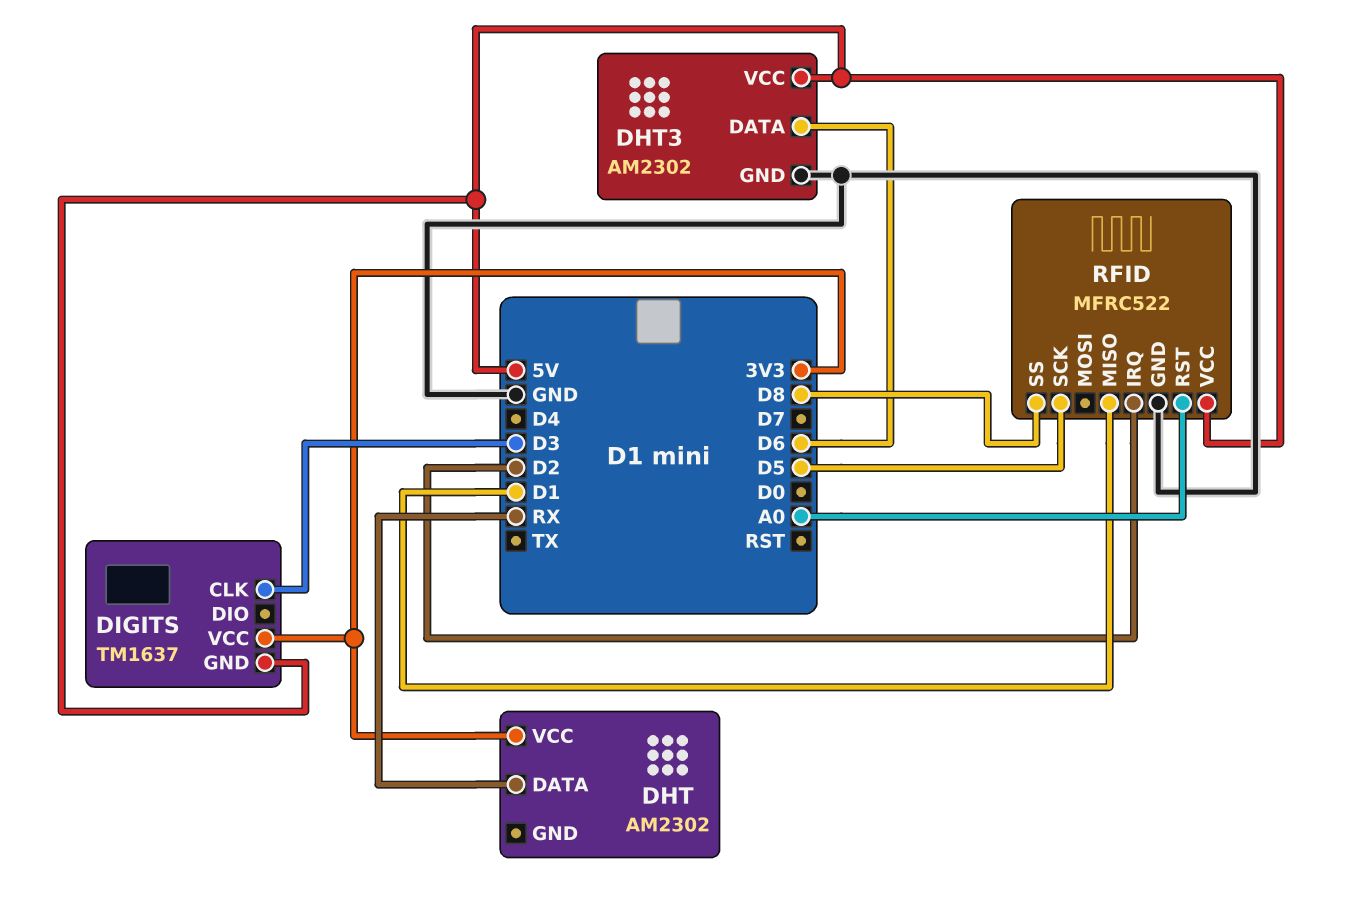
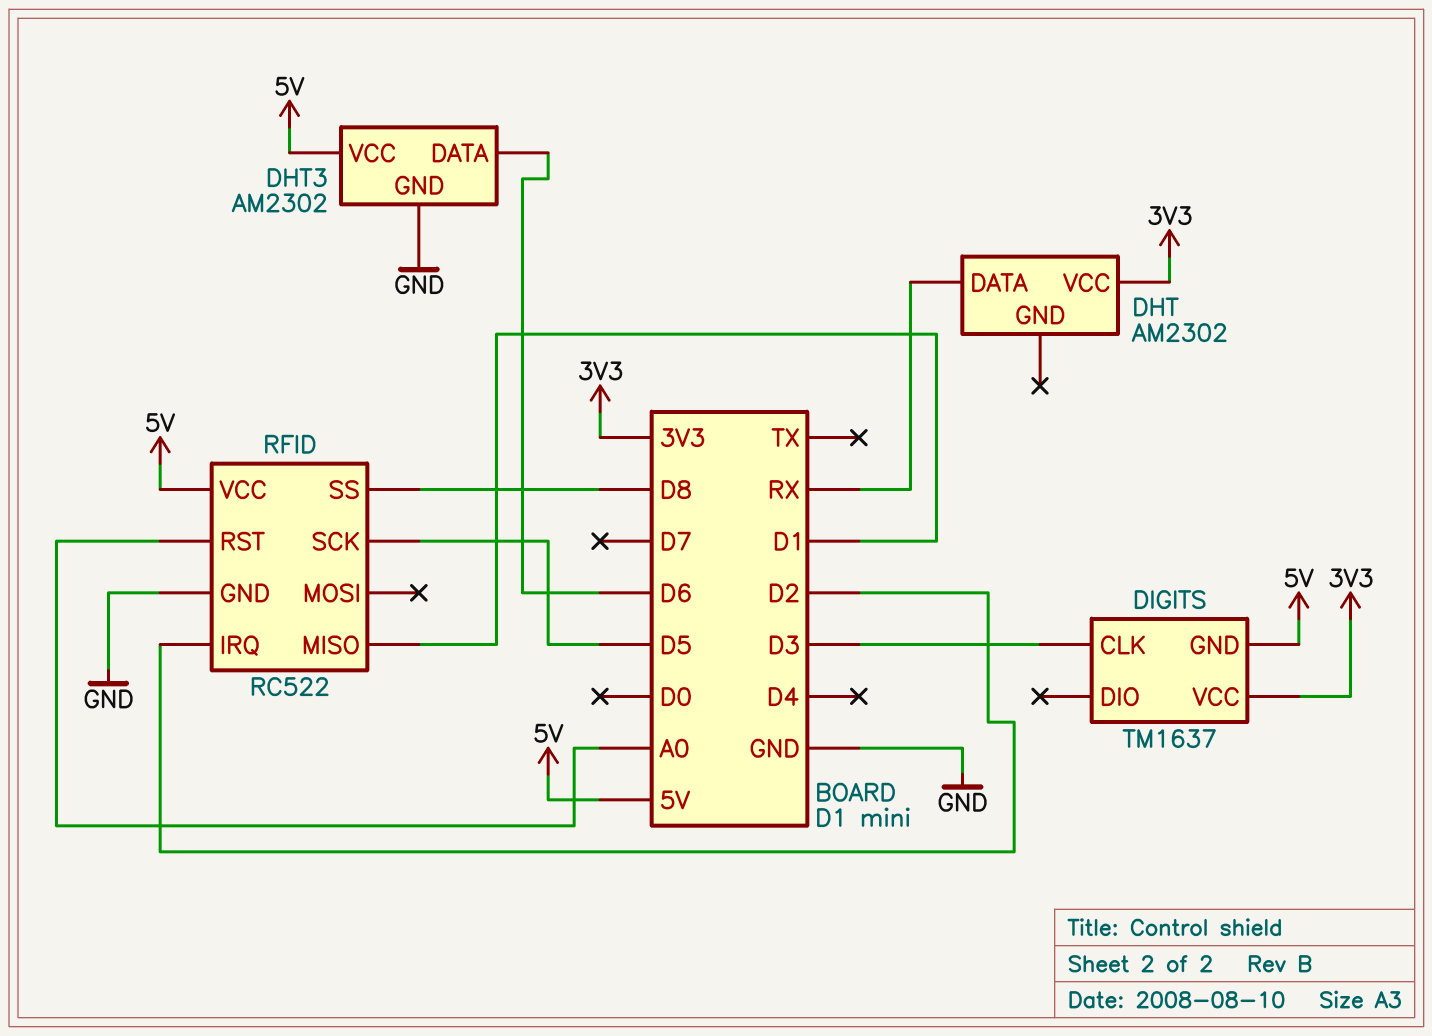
RFID: MFRC522 -> RC522

